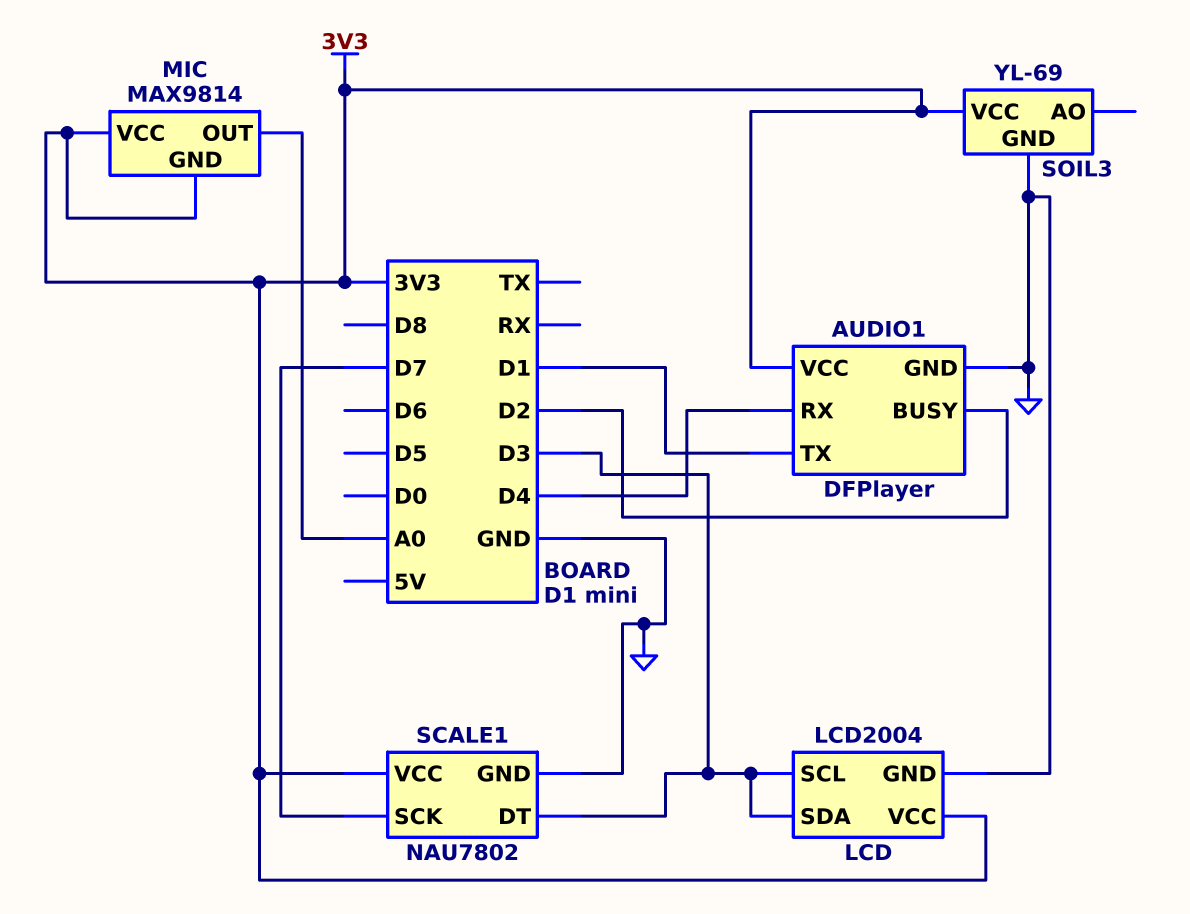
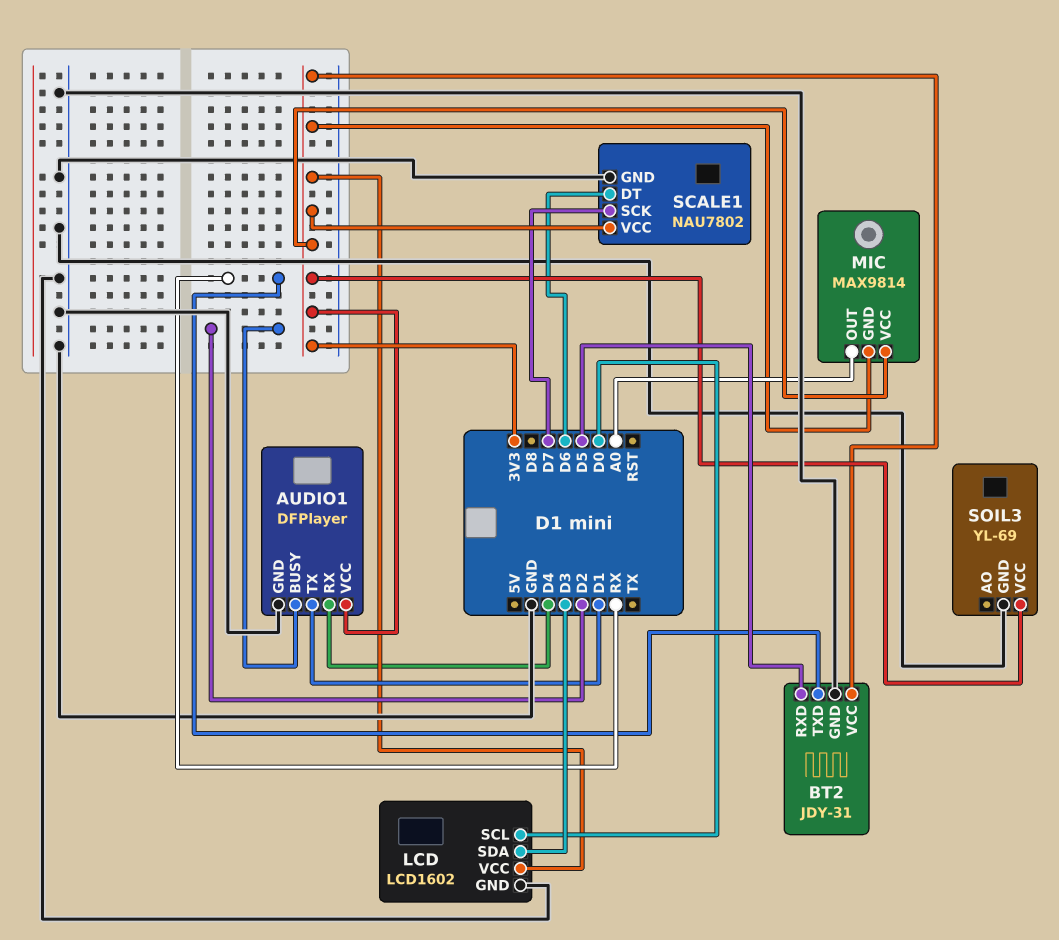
BT2: none -> JDY-31
BT2 pin GND: none -> GND
BT2 pin RXD: none -> D5
BT2 pin TXD: none -> RX
BT2 pin VCC: none -> 3V3
LCD: LCD2004 -> LCD1602
LCD pin SCL: D3 -> D0
SCALE1 pin DT: D3 -> D6

